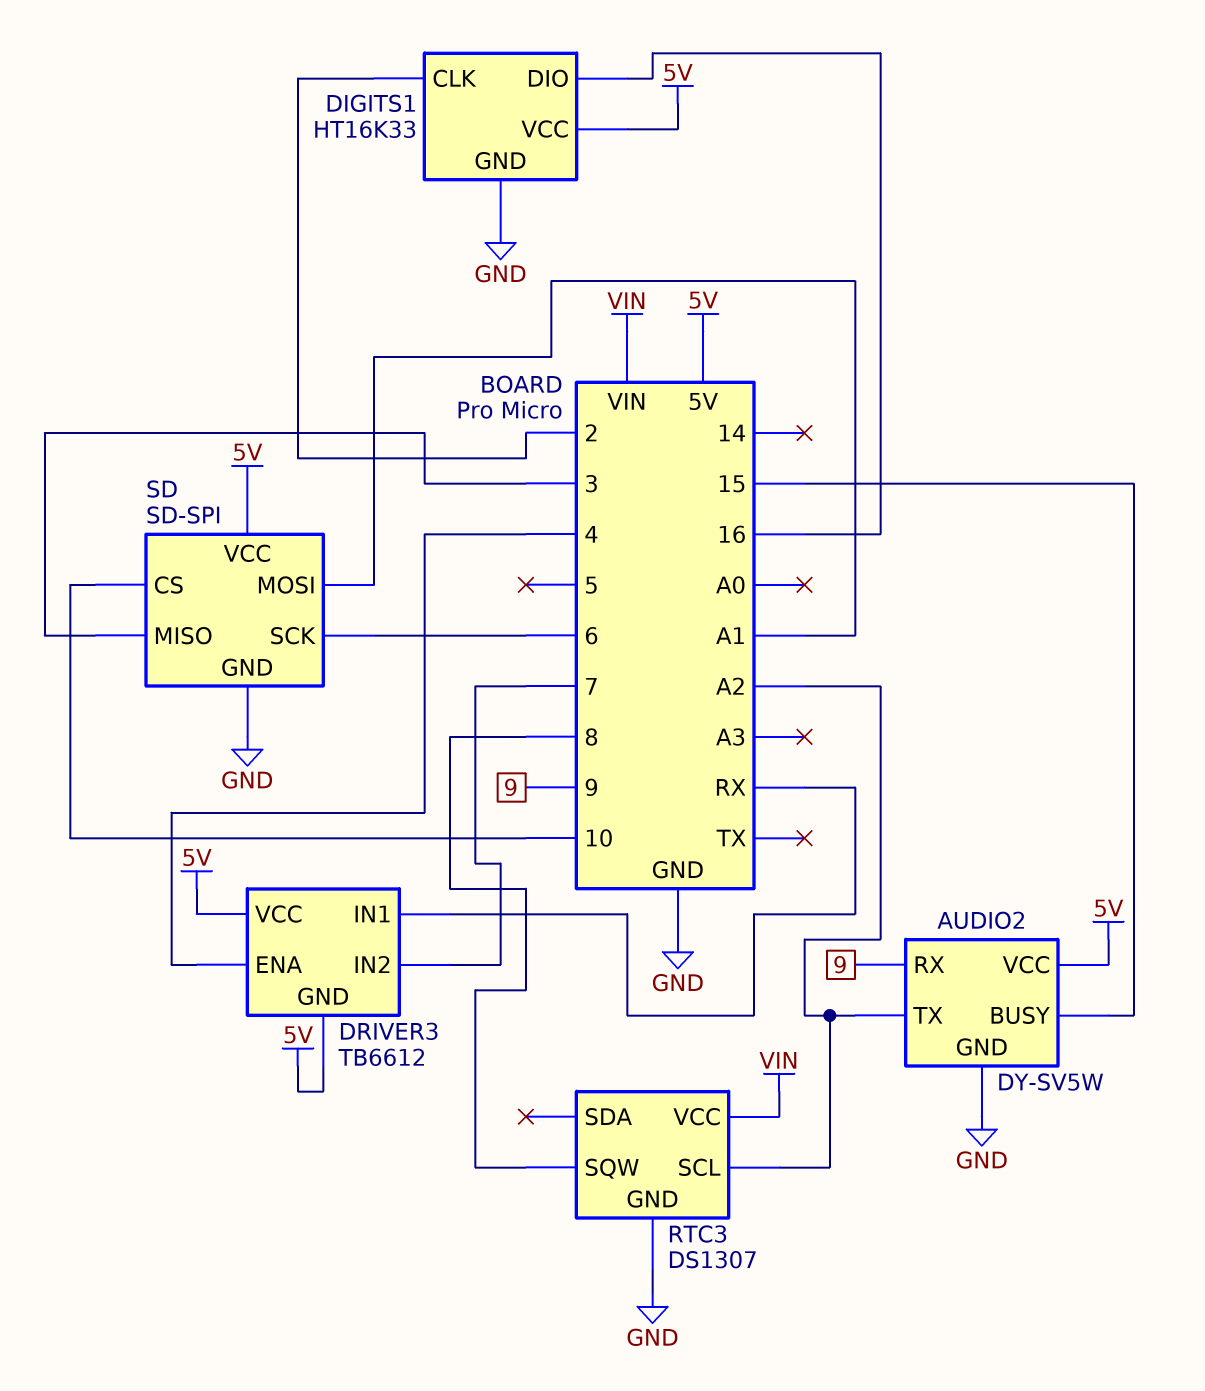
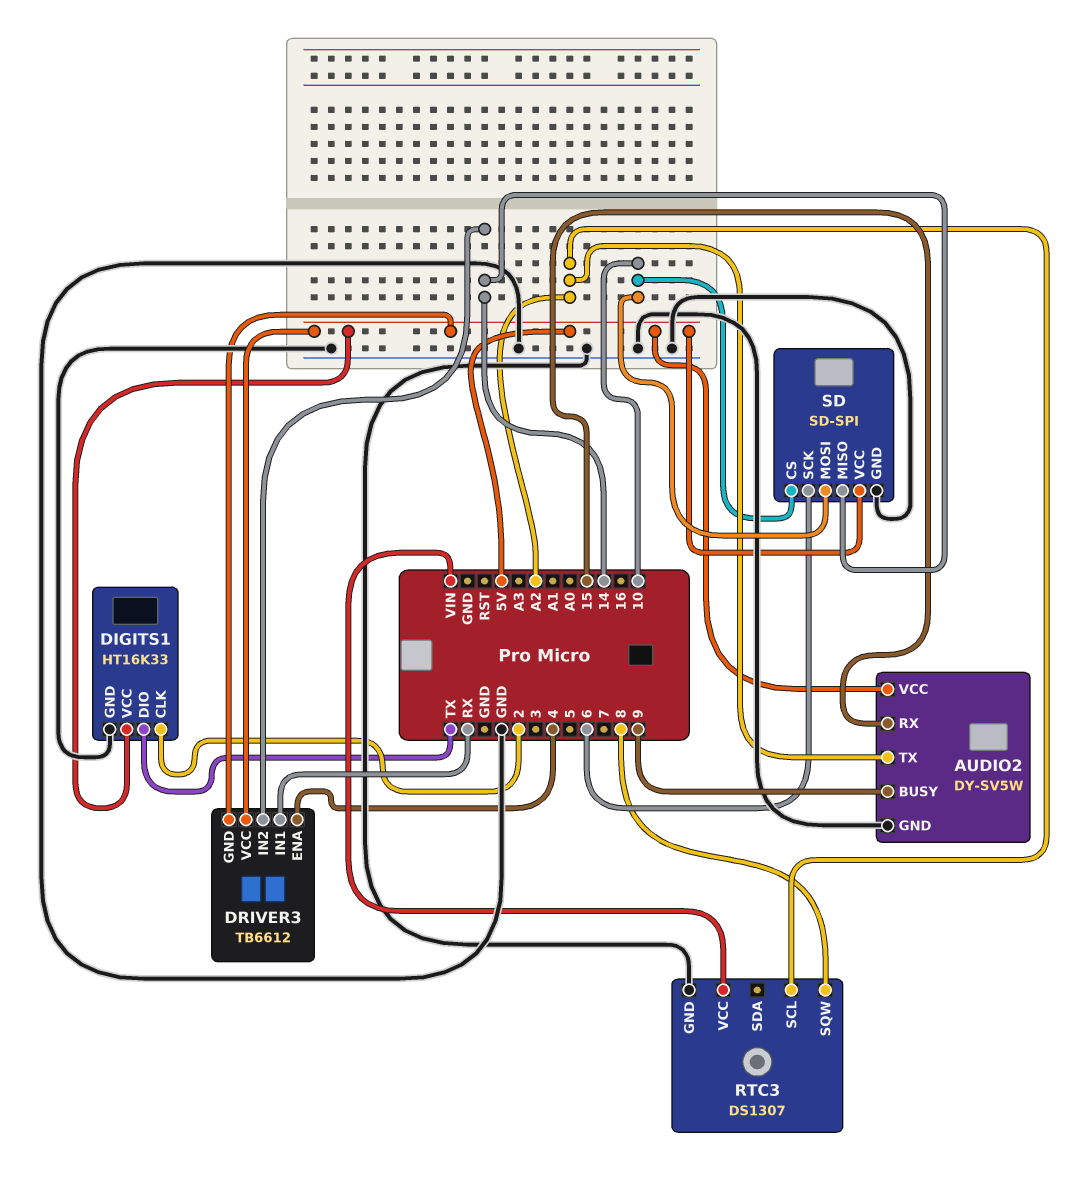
AUDIO2 pin BUSY: 15 -> 9
AUDIO2 pin RX: 9 -> 15
DIGITS1 pin DIO: 16 -> TX
DRIVER3 pin IN2: 7 -> 14
SD pin MISO: 3 -> 14
SD pin MOSI: A1 -> 10

